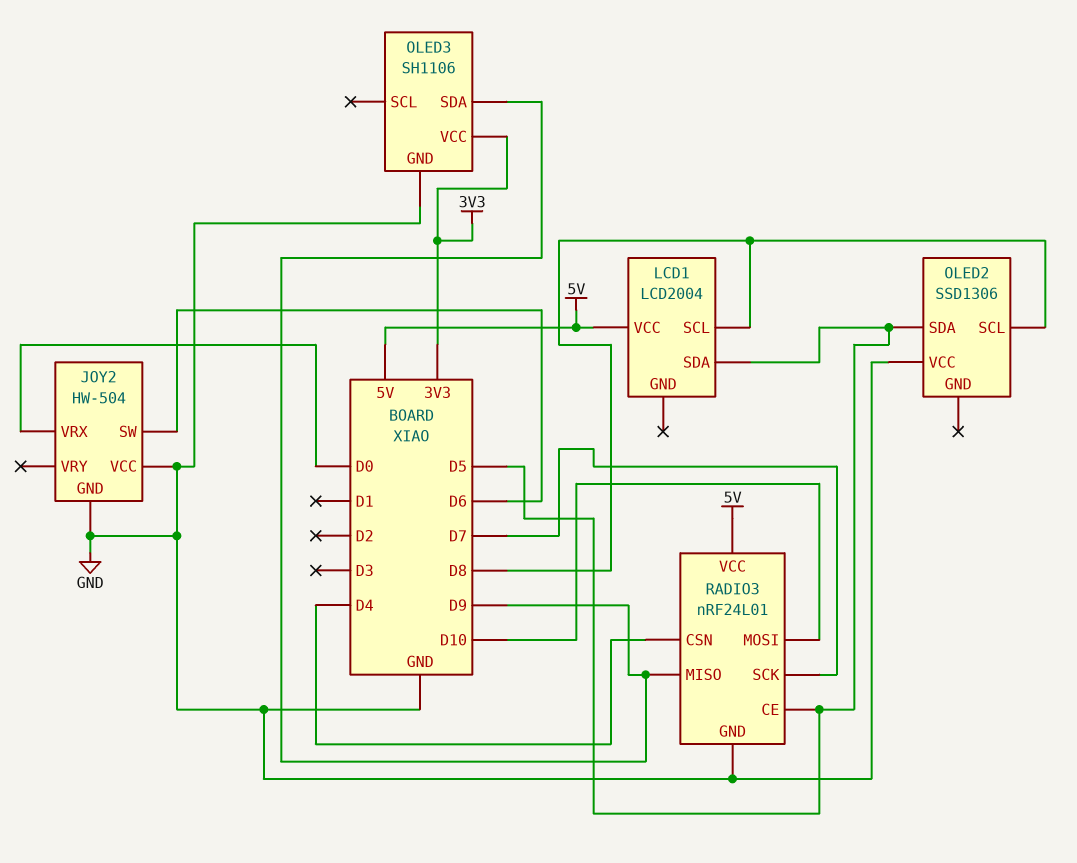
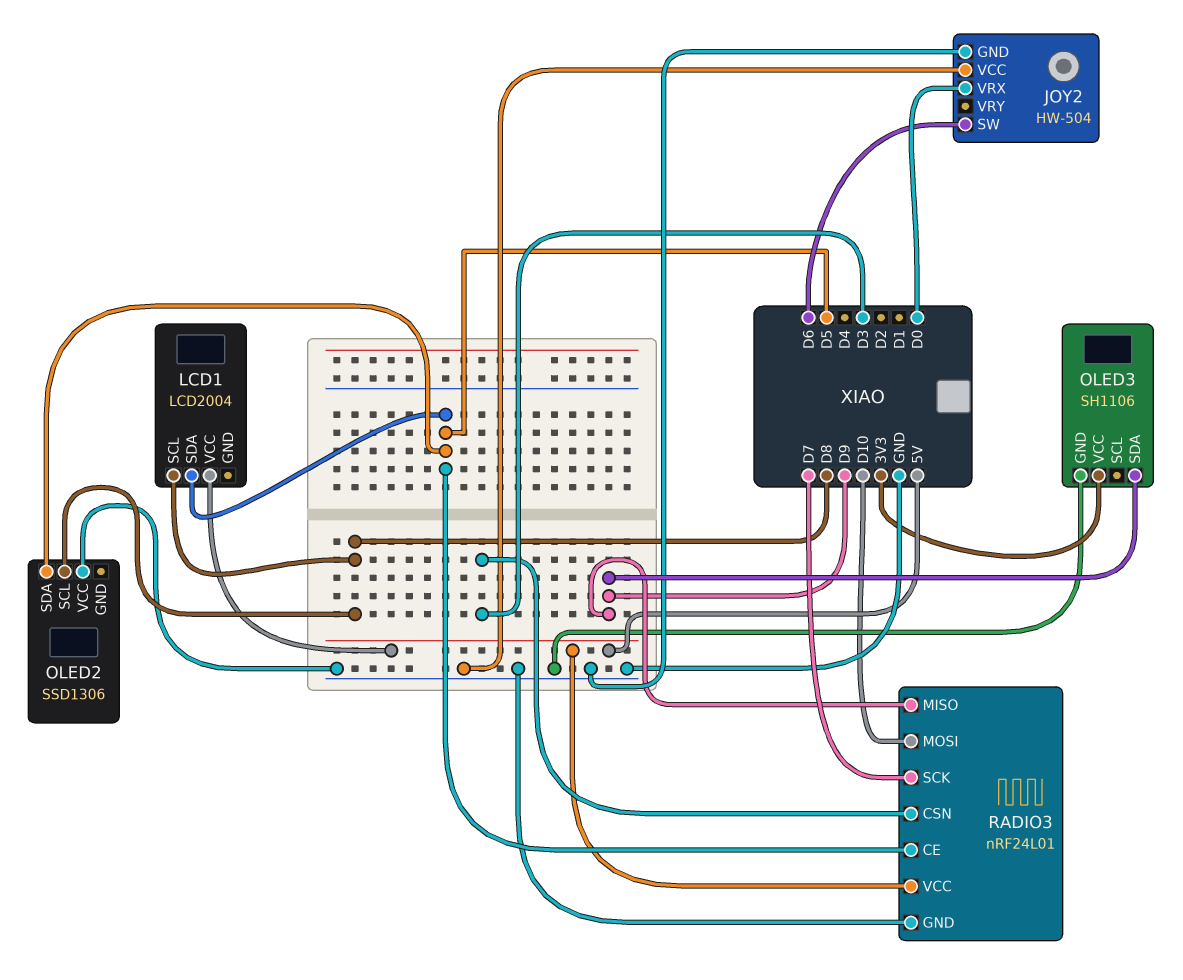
RADIO3 pin CSN: D4 -> D3

